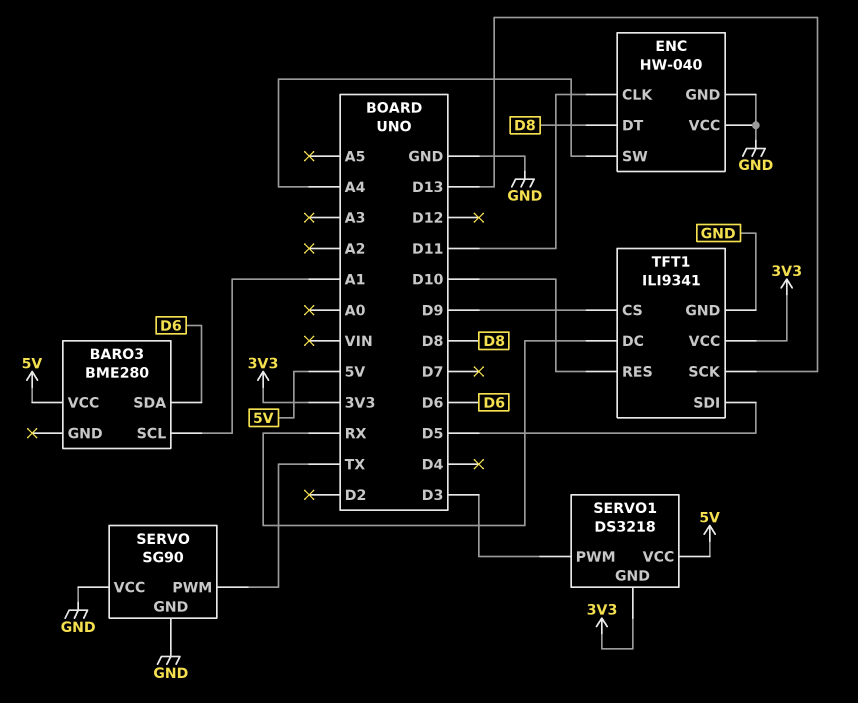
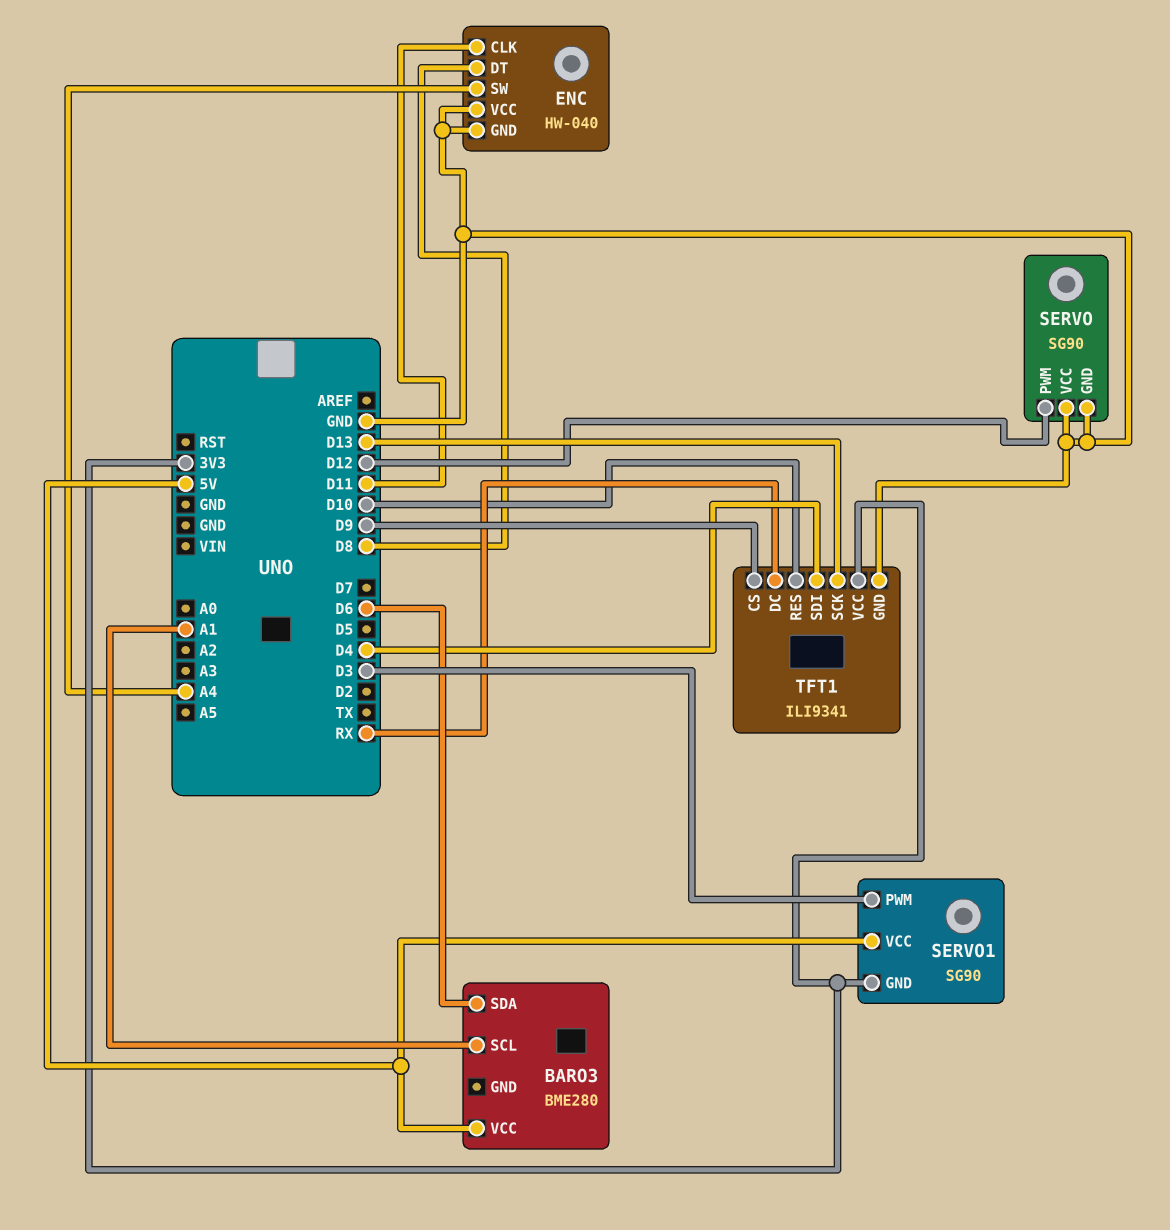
SERVO pin PWM: TX -> D12
SERVO1: DS3218 -> SG90
TFT1 pin SDI: D5 -> D4

